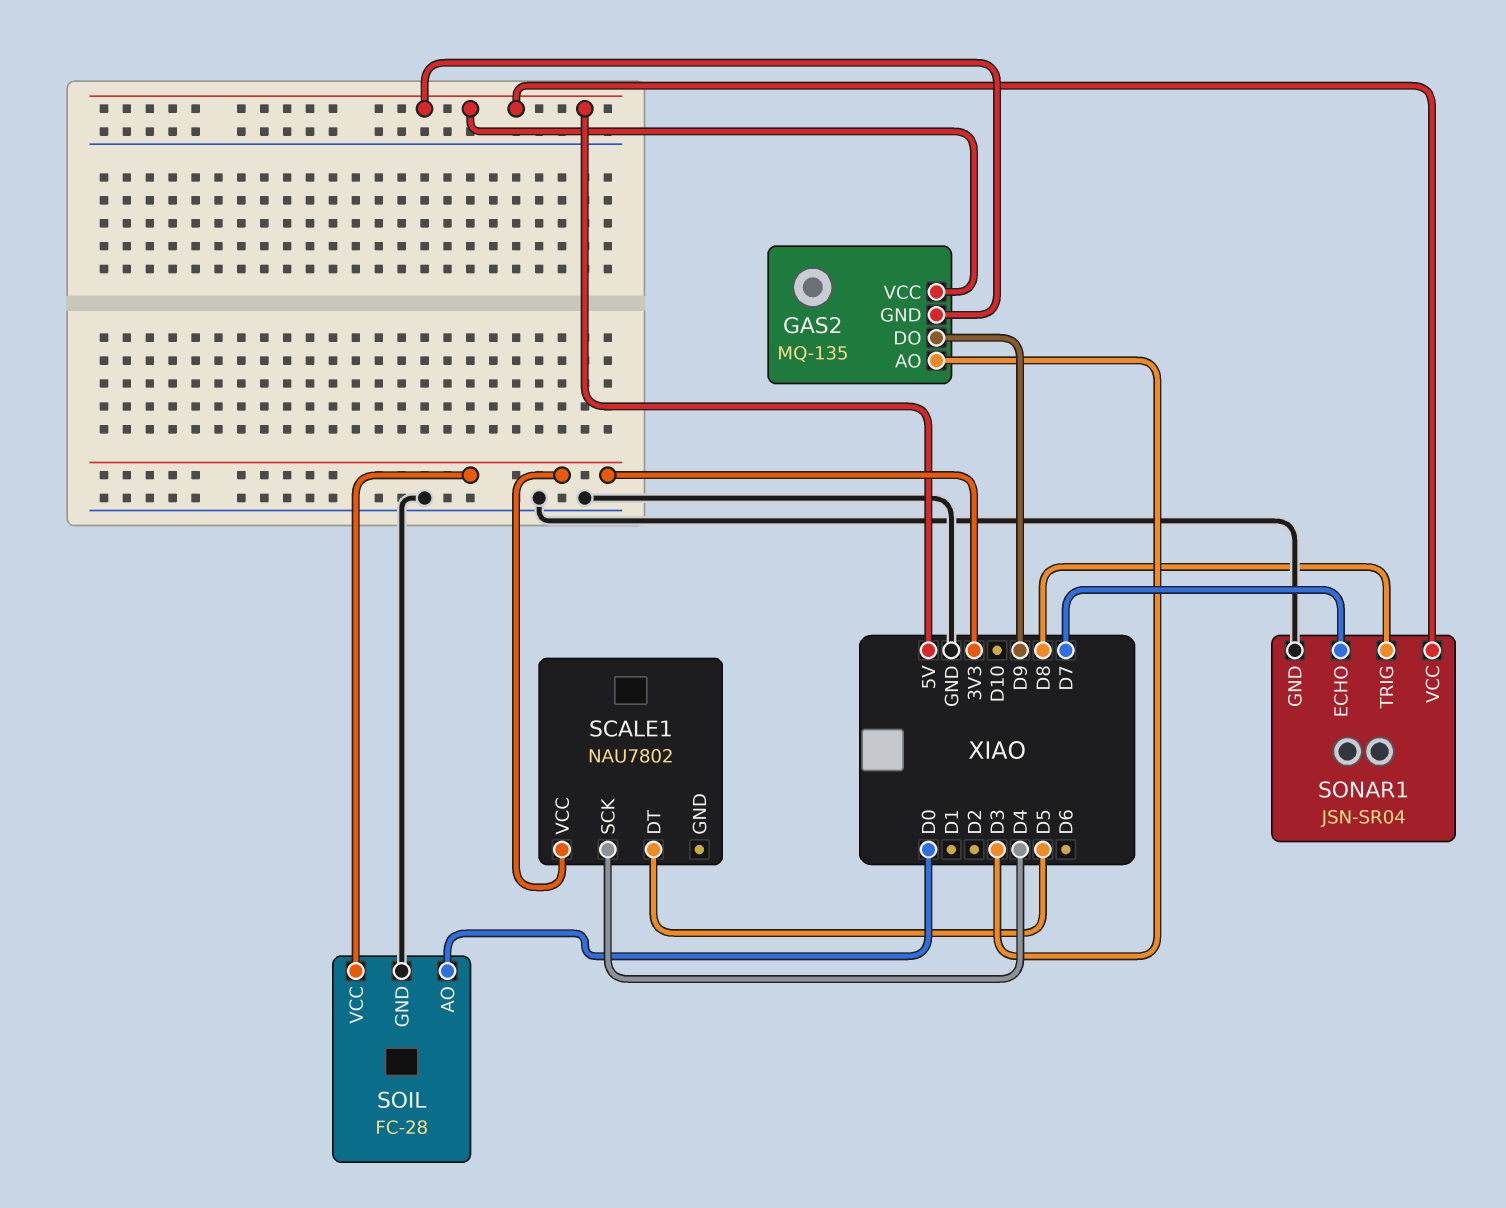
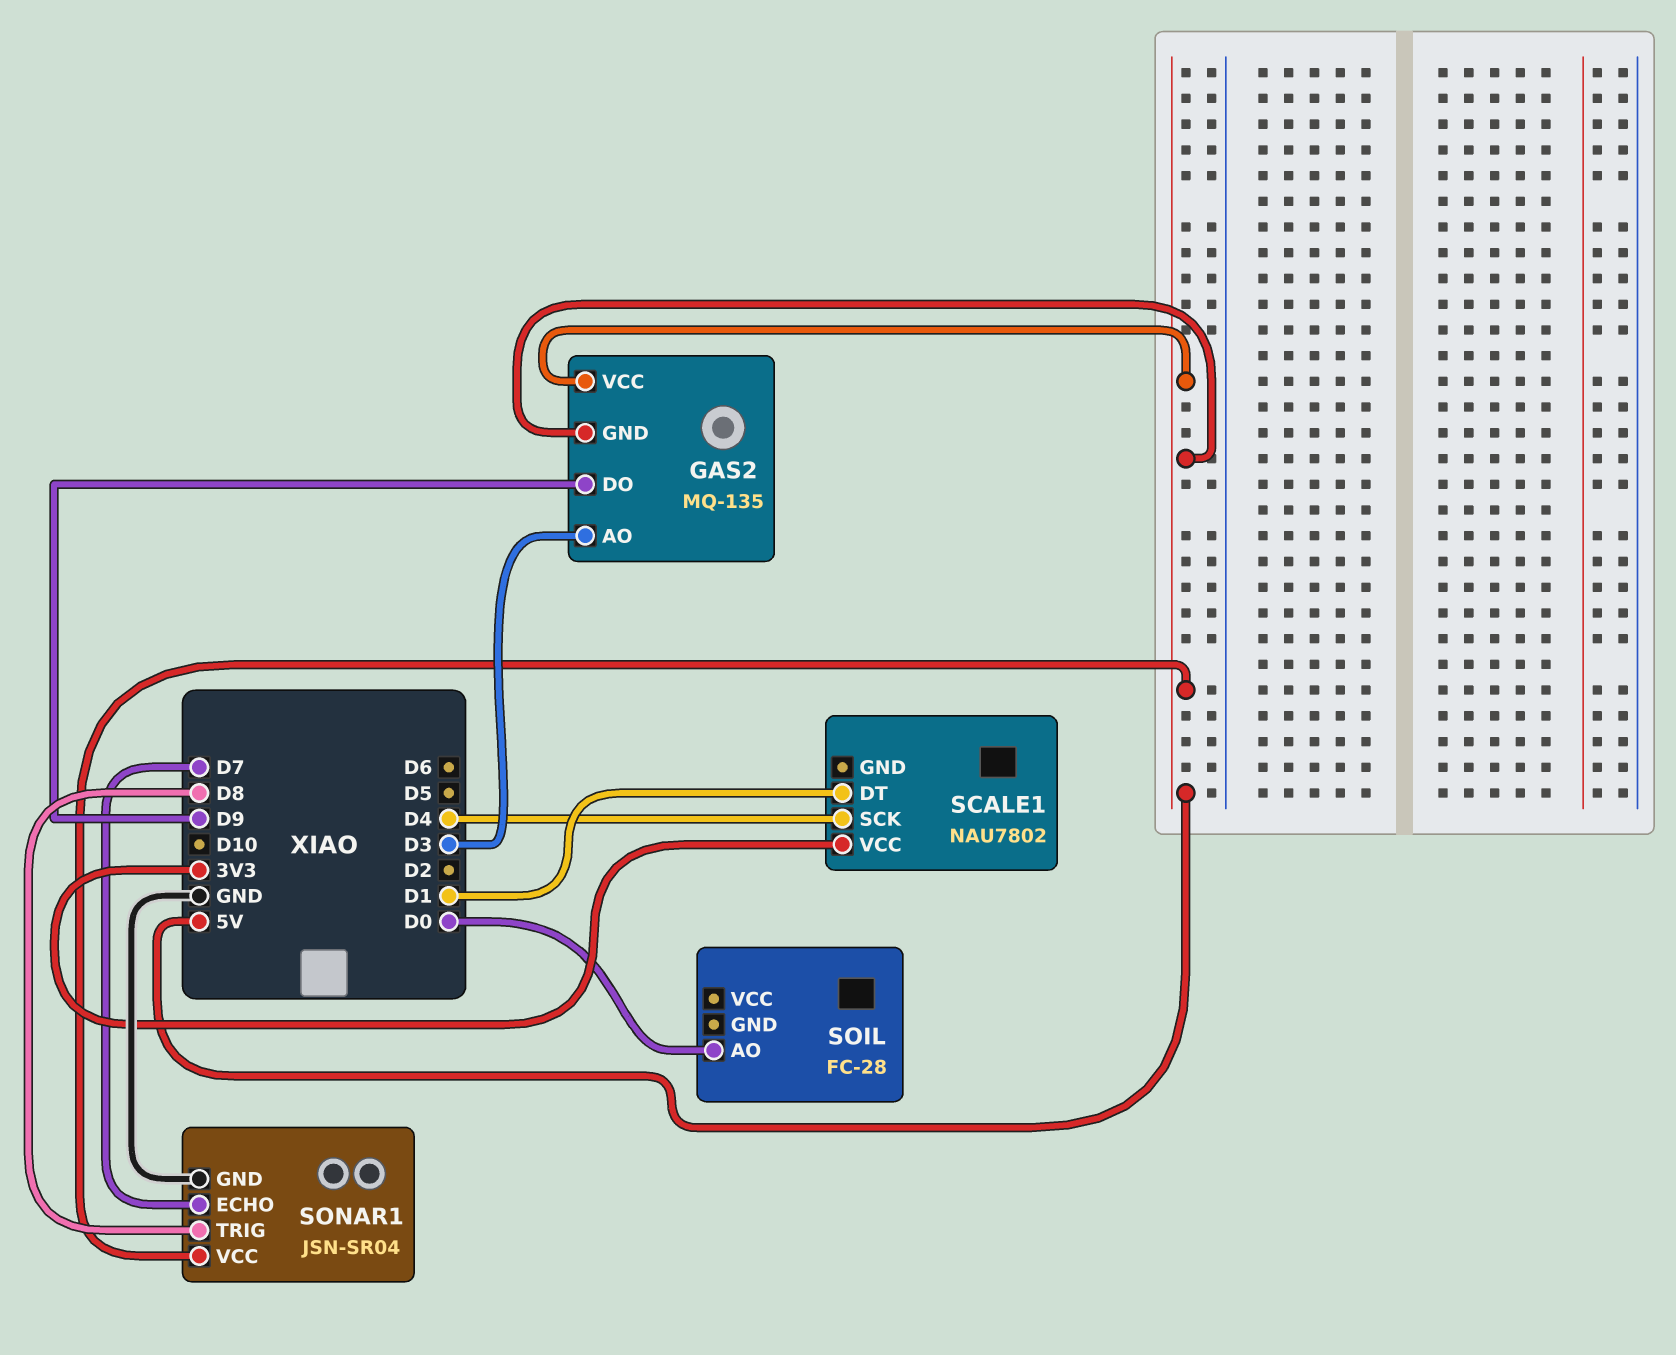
SCALE1 pin DT: D5 -> D1
SOIL pin GND: GND -> none
SOIL pin VCC: 3V3 -> none

